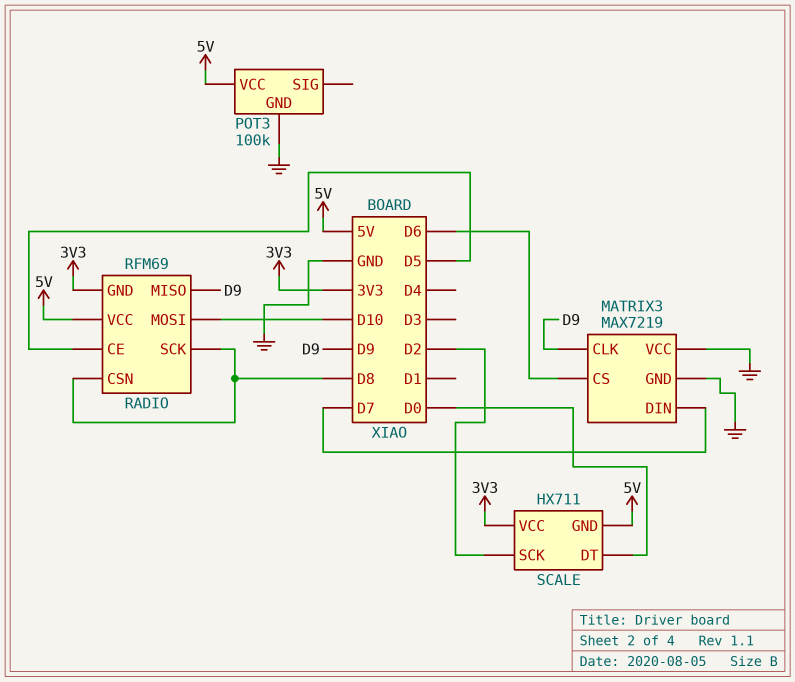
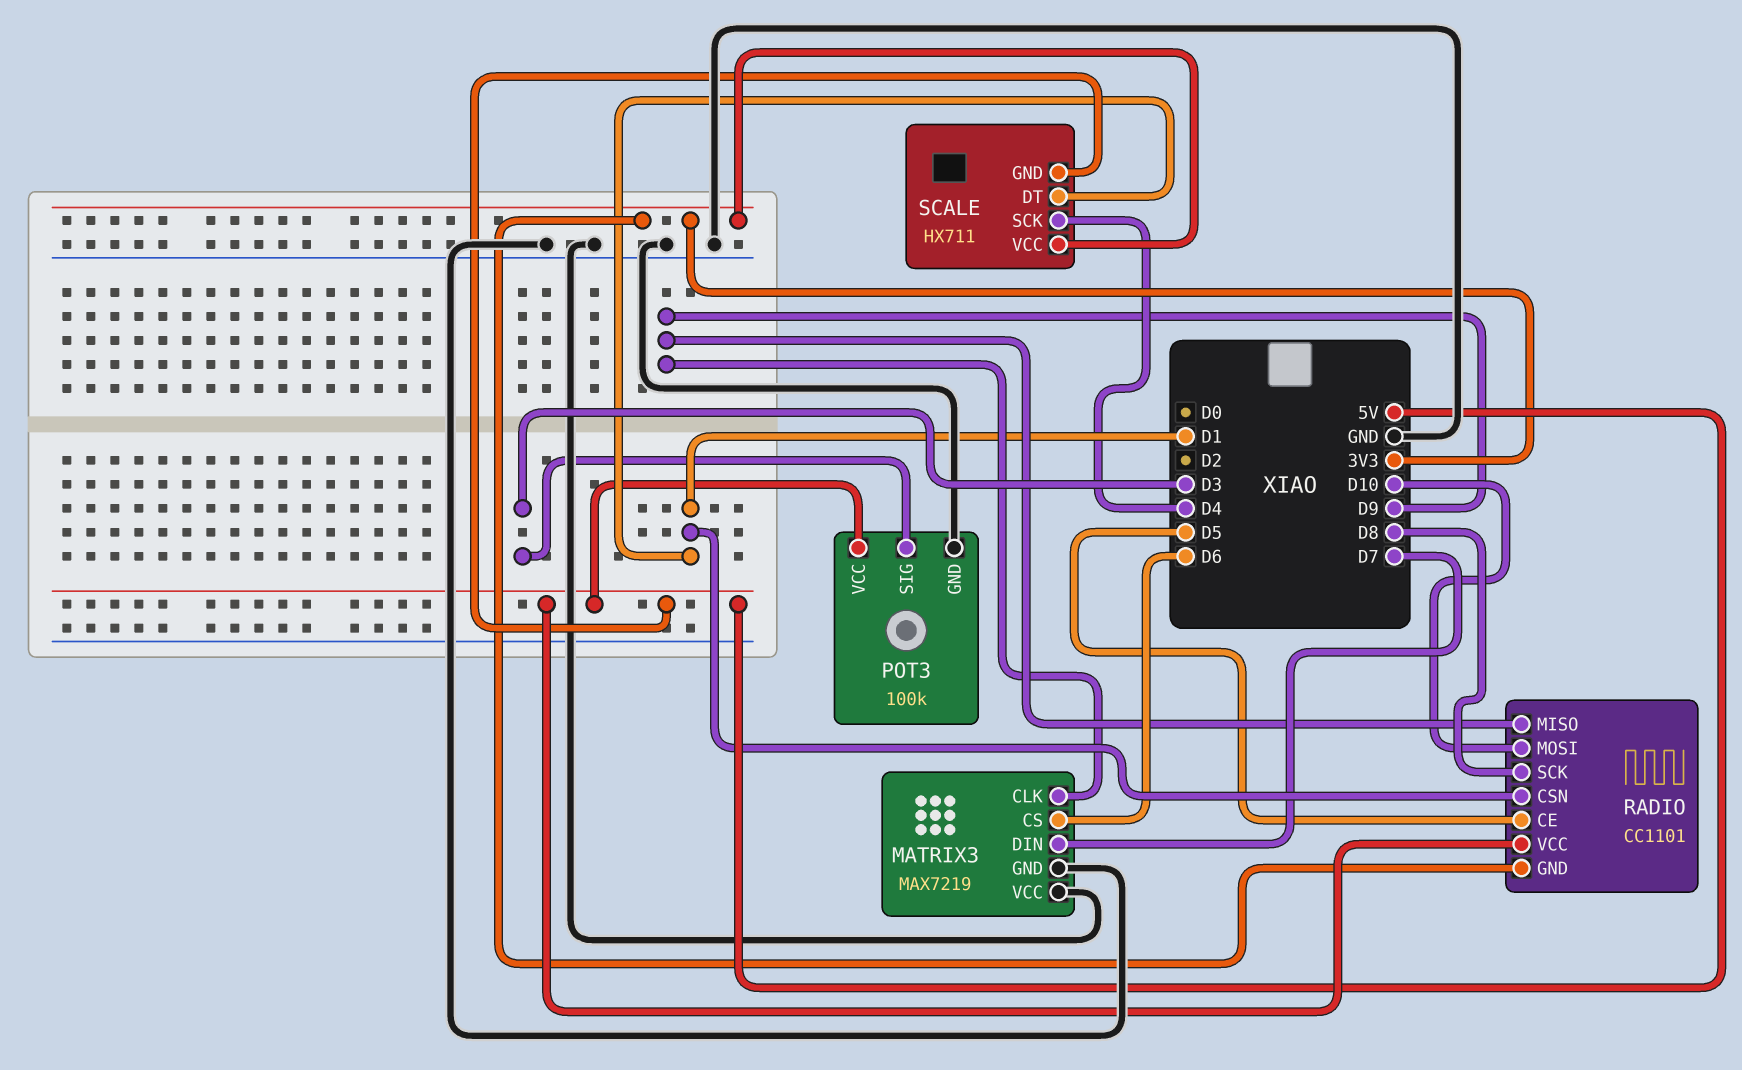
POT3 pin SIG: none -> D3
RADIO: RFM69 -> CC1101
RADIO pin CSN: D8 -> D1
SCALE pin DT: D0 -> D1
SCALE pin SCK: D2 -> D4

